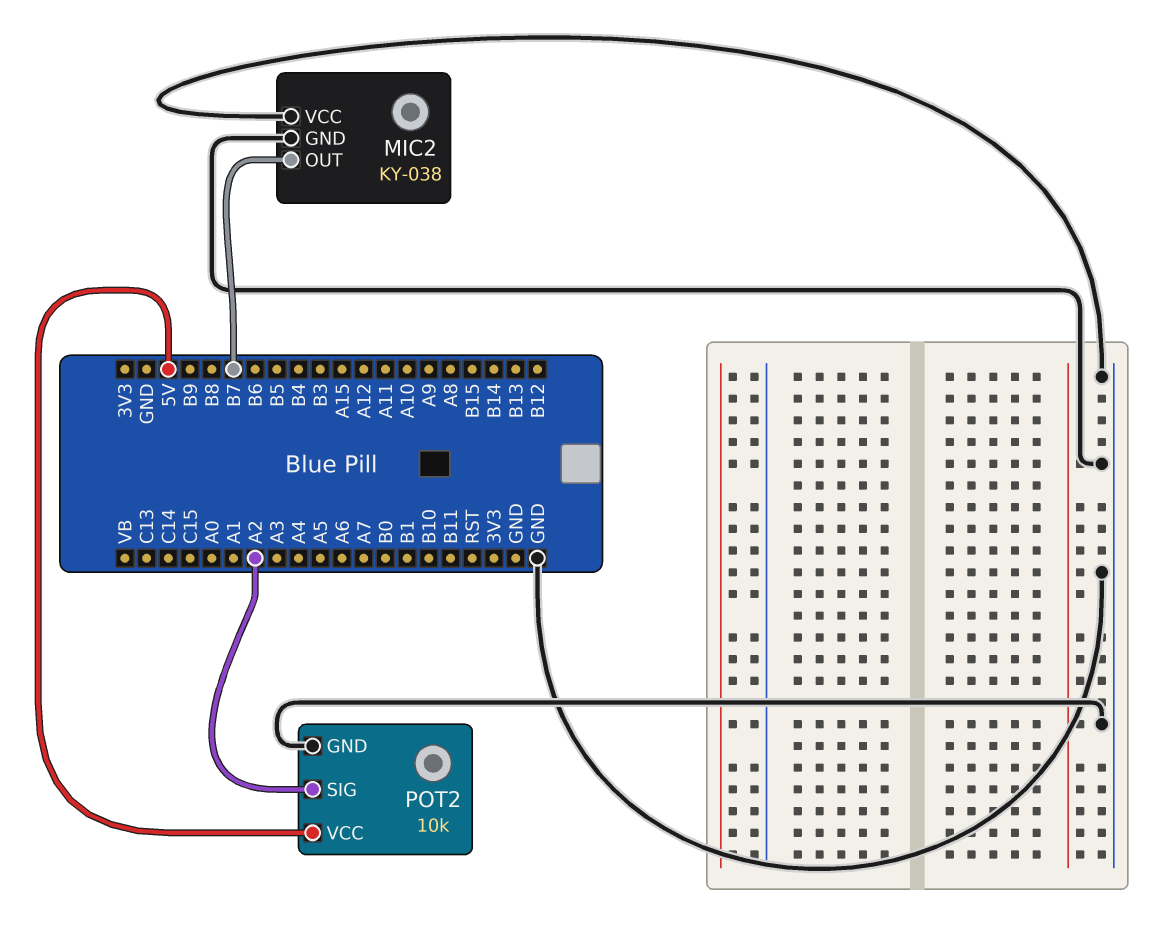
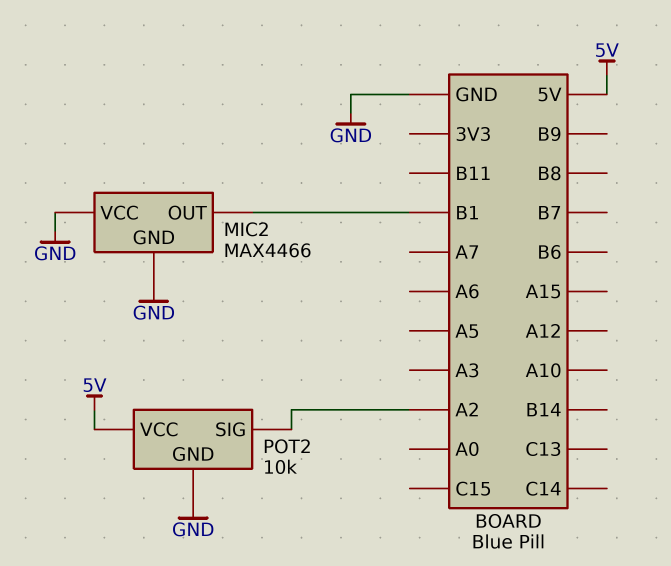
MIC2: KY-038 -> MAX4466
MIC2 pin OUT: B7 -> B1

